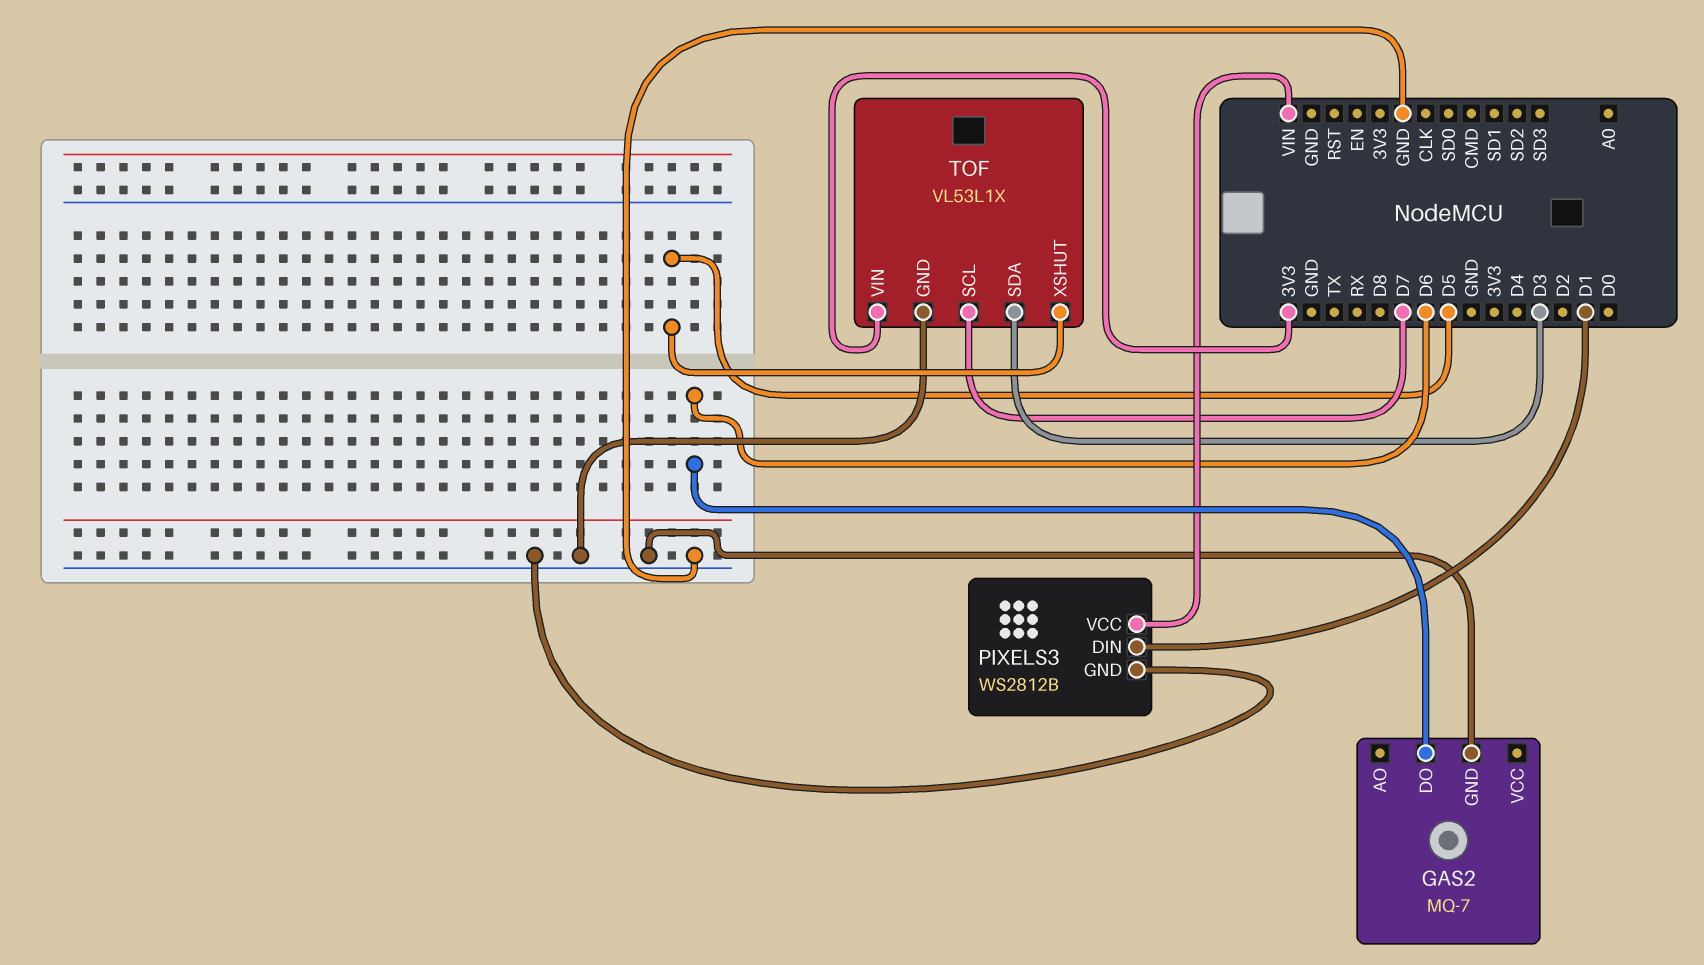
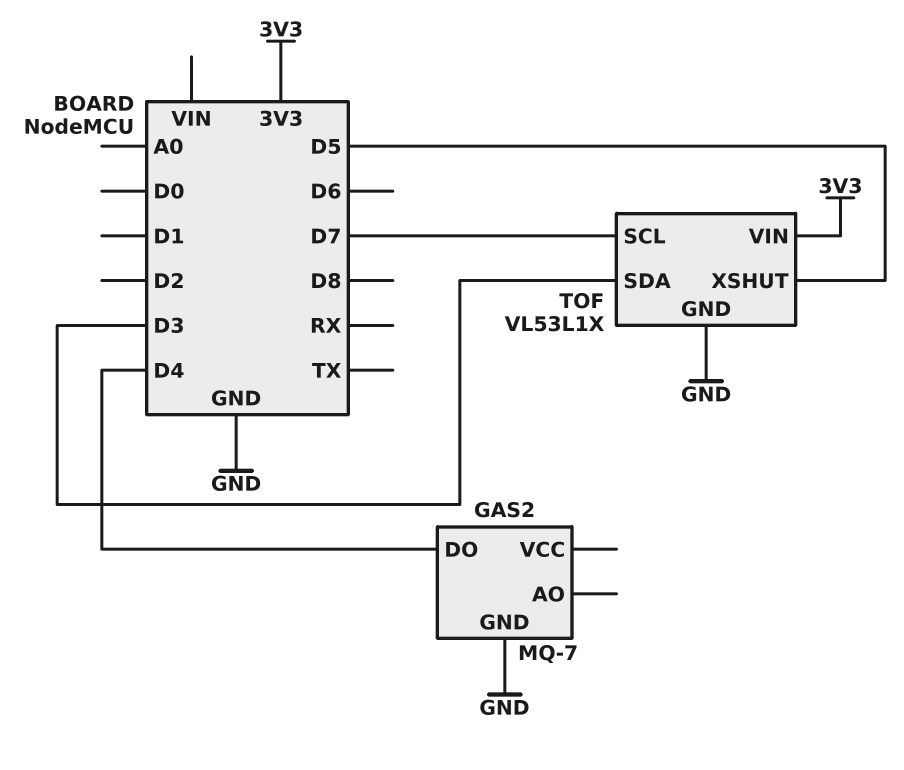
GAS2 pin DO: D6 -> D4
PIXELS3: WS2812B -> none
PIXELS3 pin DIN: D1 -> none
PIXELS3 pin GND: GND -> none
PIXELS3 pin VCC: VIN -> none

